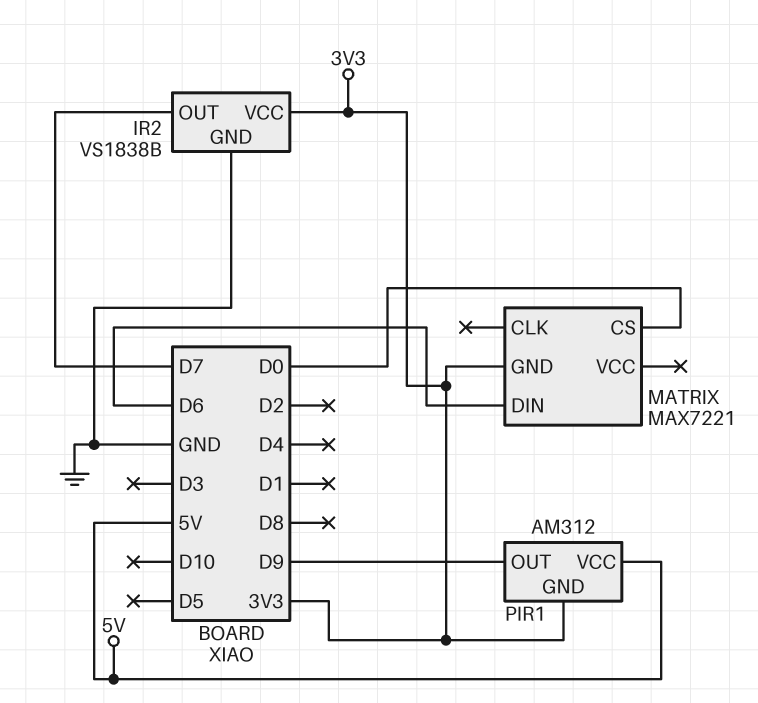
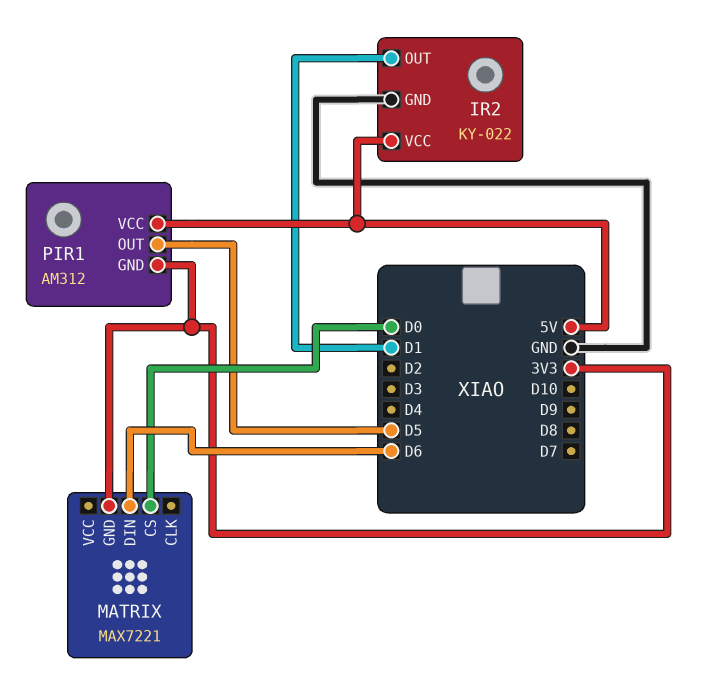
IR2: VS1838B -> KY-022
IR2 pin OUT: D7 -> D1
IR2 pin VCC: 3V3 -> 5V
PIR1 pin OUT: D9 -> D5

